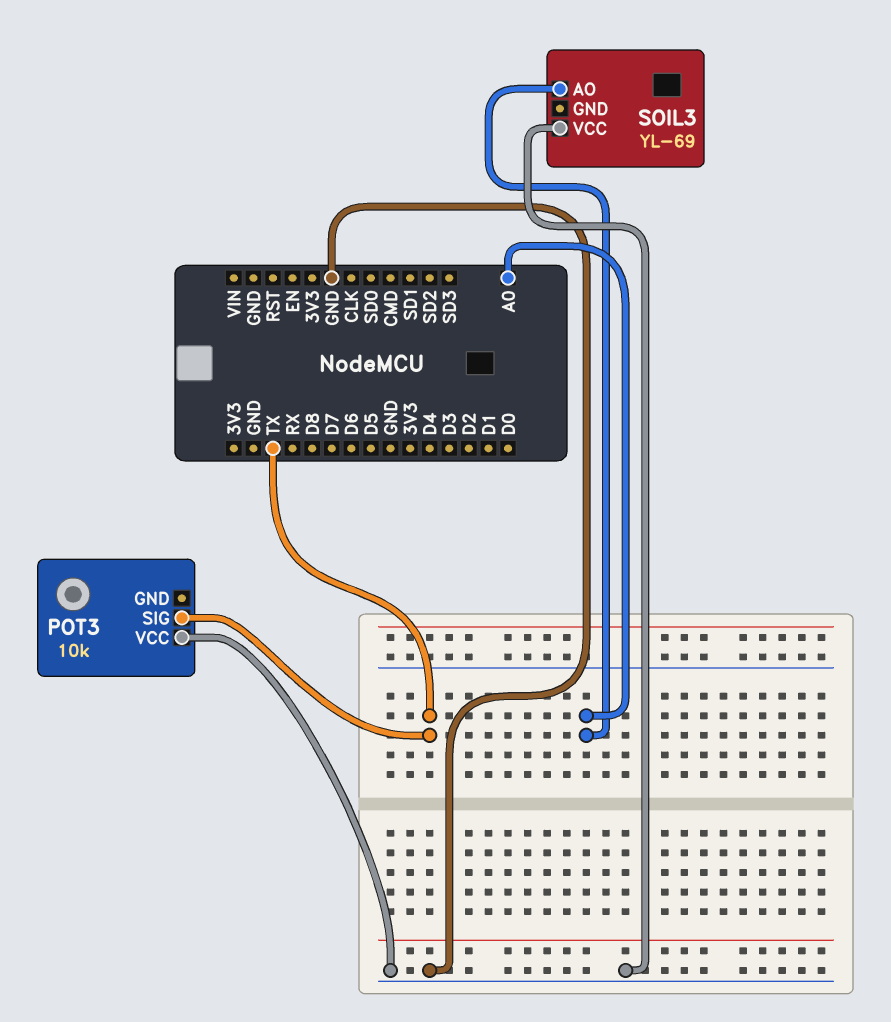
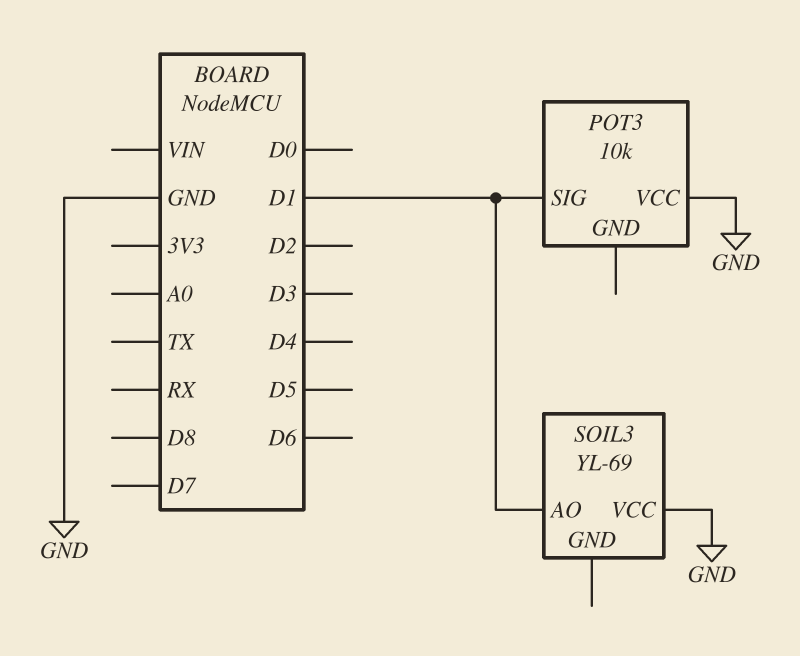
POT3 pin SIG: TX -> D1
SOIL3 pin AO: A0 -> D1

